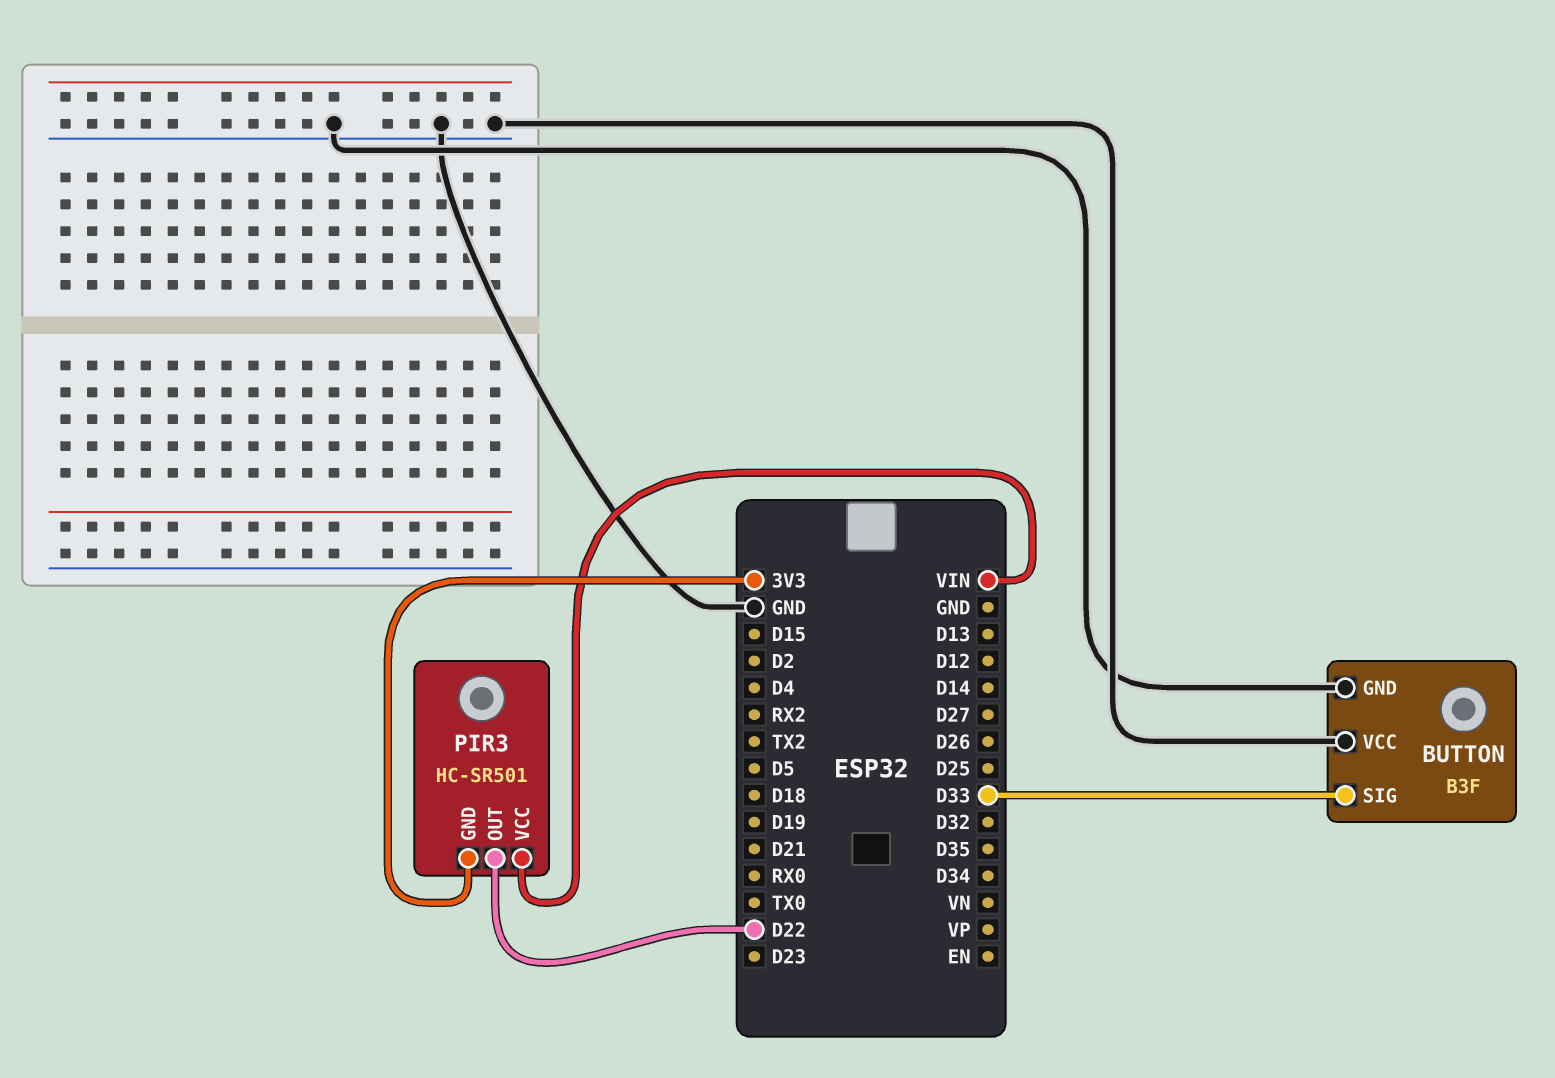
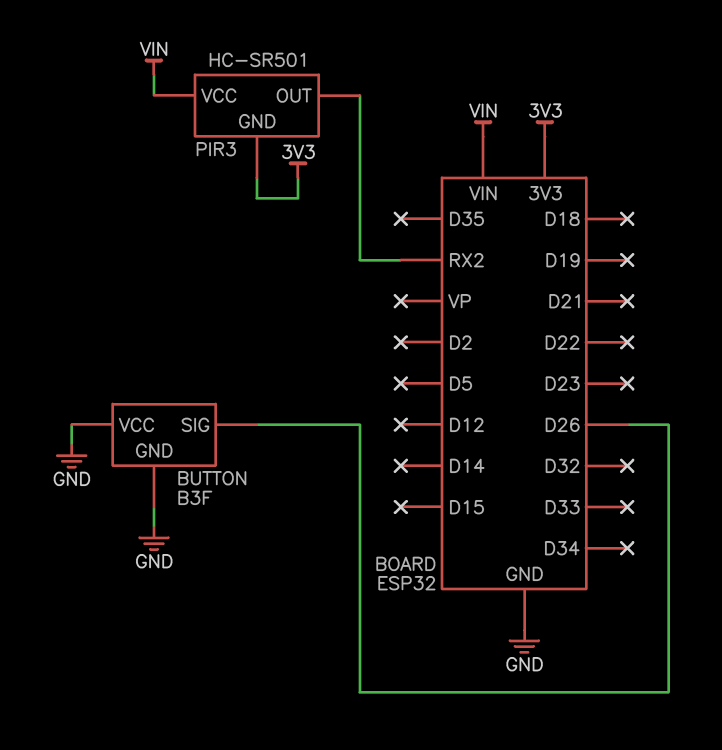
BUTTON pin SIG: D33 -> D26
PIR3 pin OUT: D22 -> RX2

